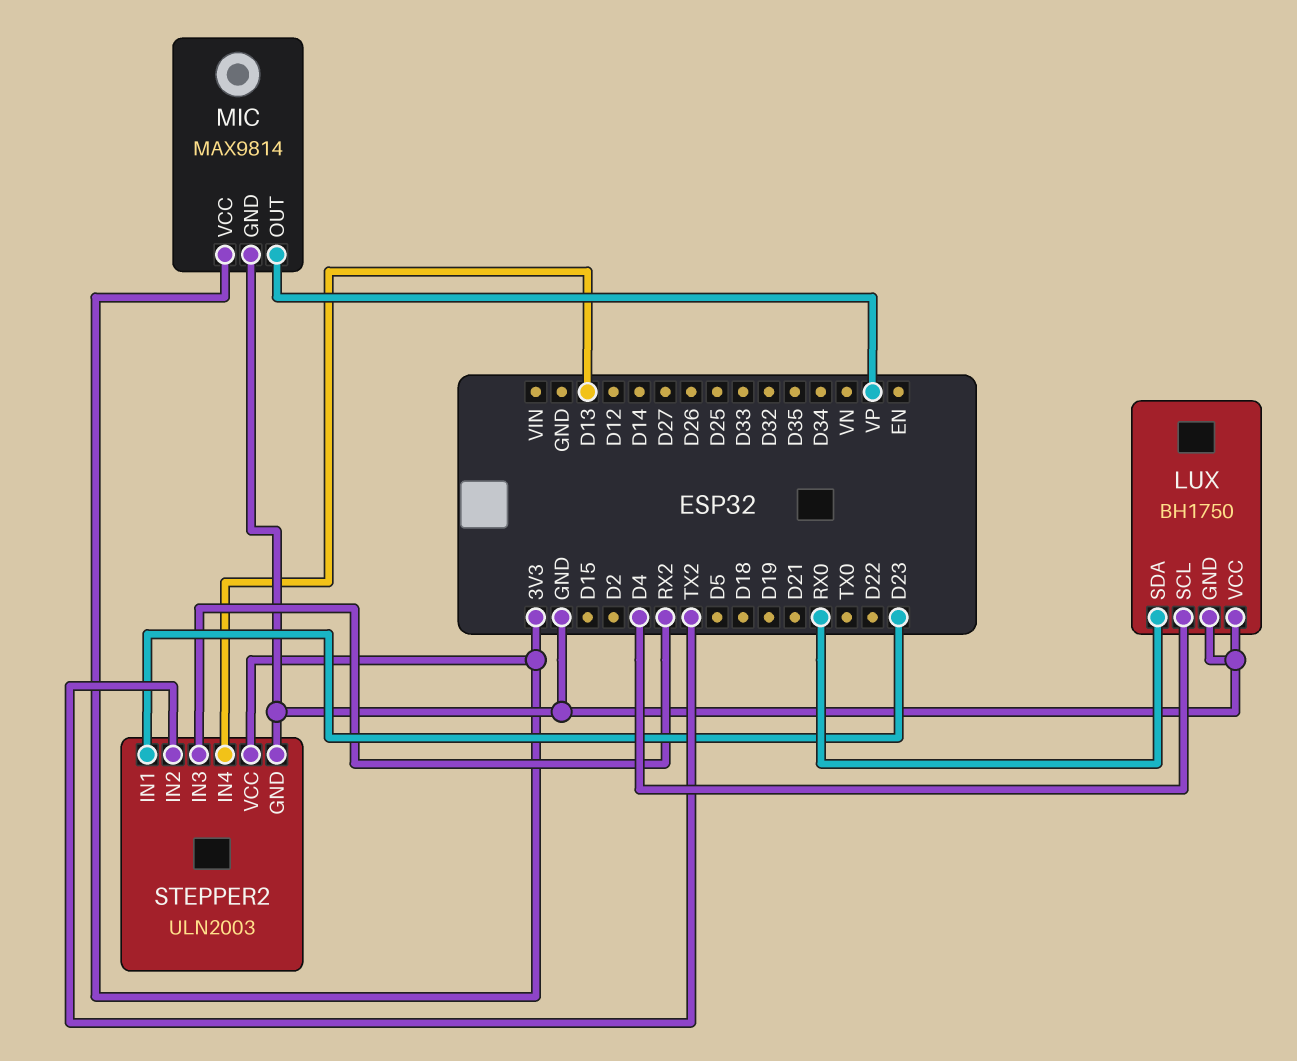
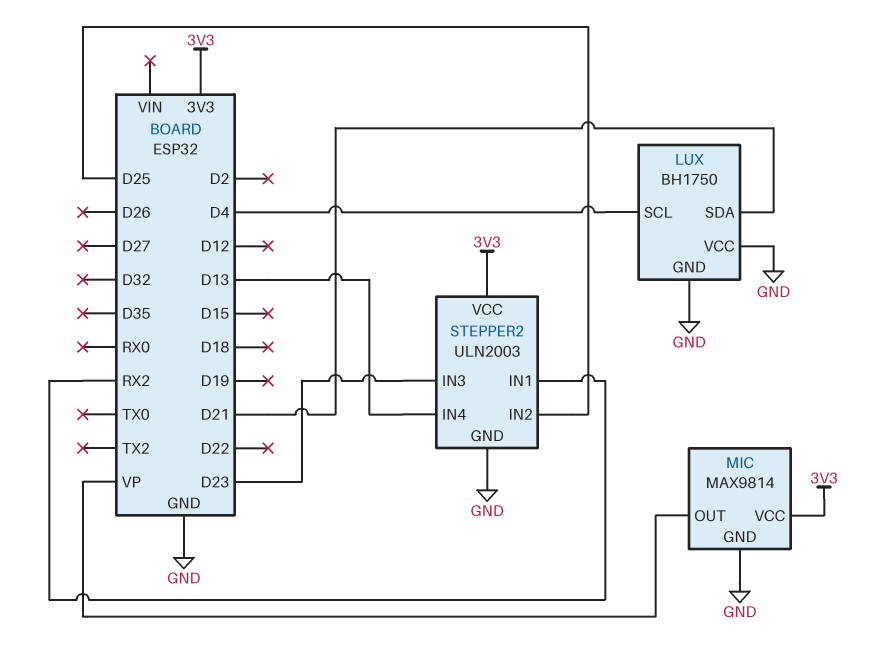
LUX pin SDA: RX0 -> D21
STEPPER2 pin IN1: D23 -> RX2
STEPPER2 pin IN2: TX2 -> D25
STEPPER2 pin IN3: RX2 -> D23

